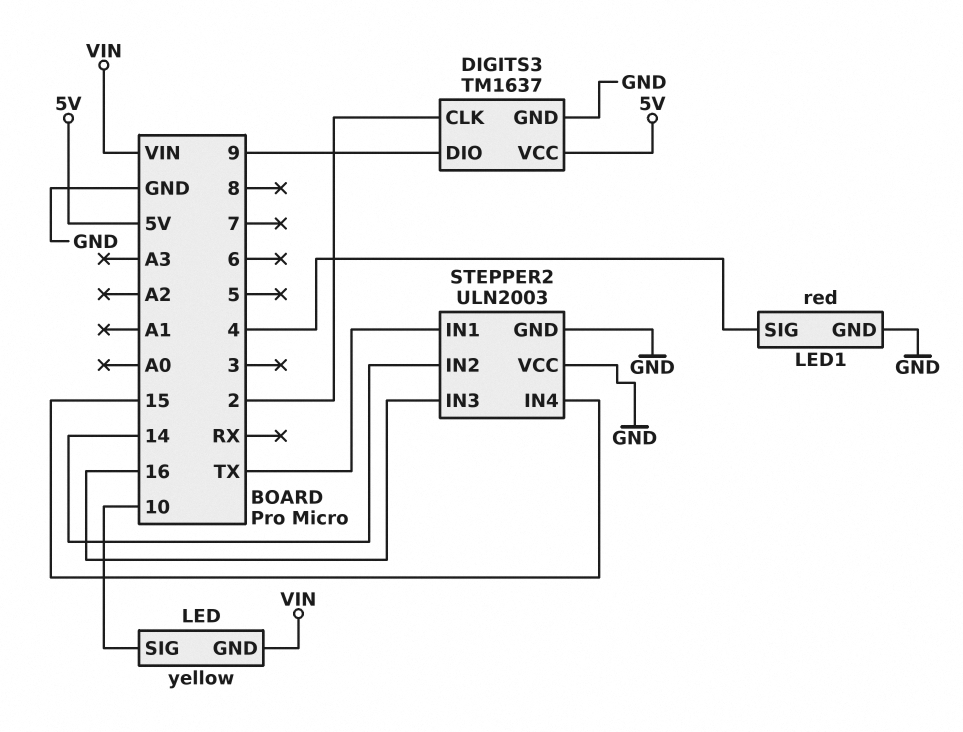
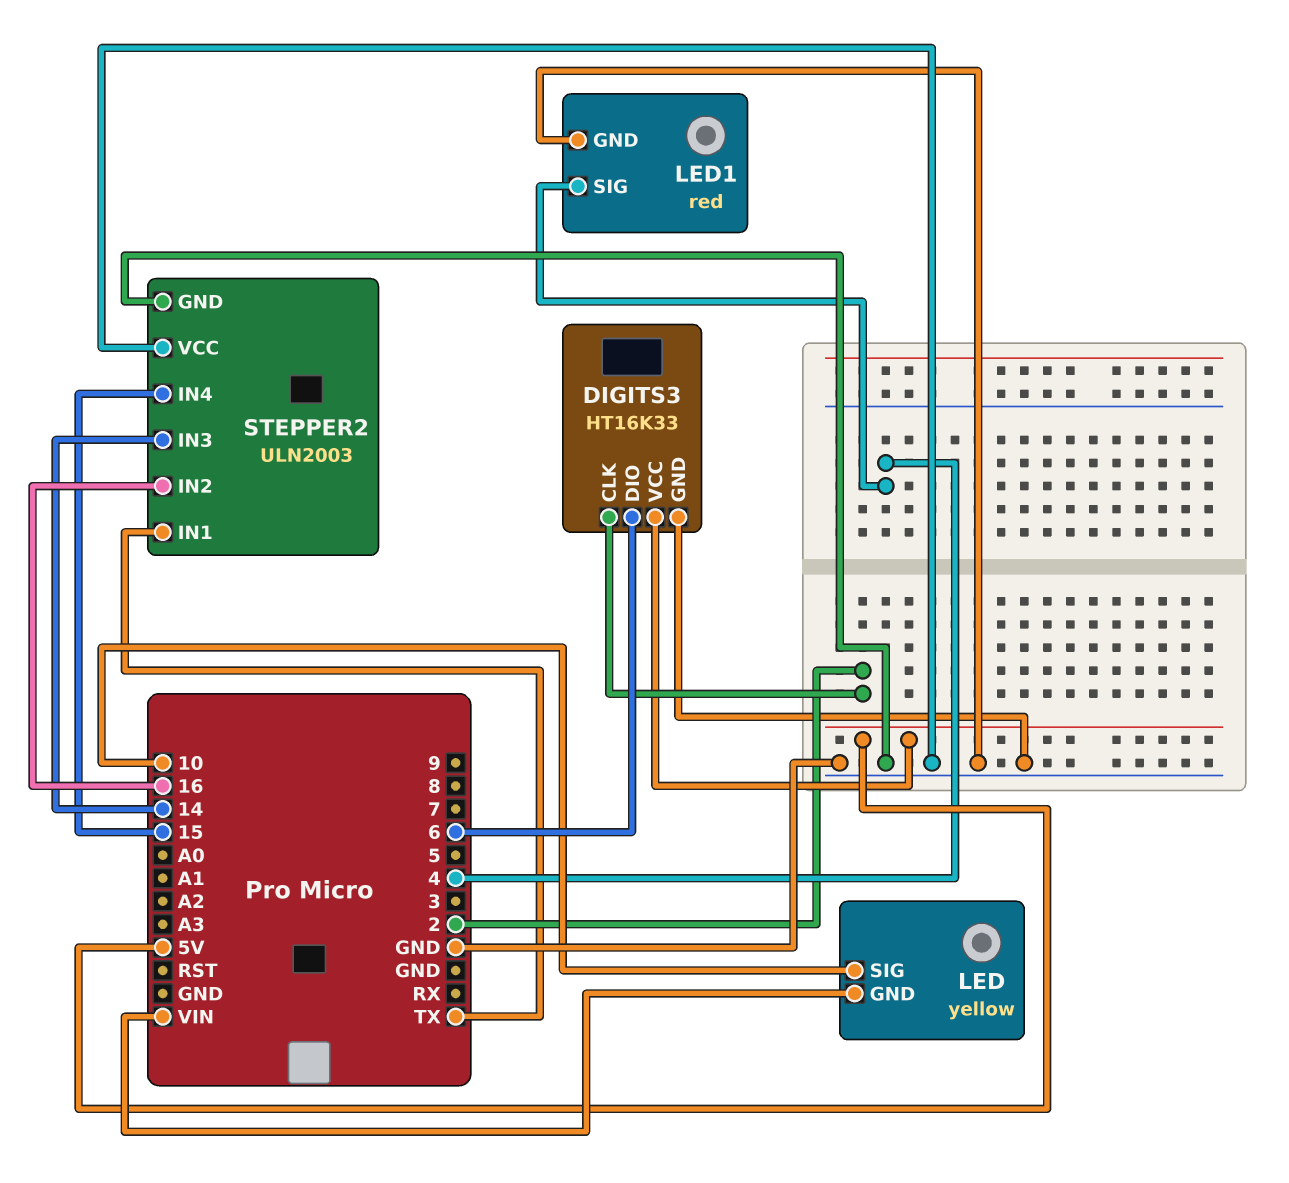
DIGITS3: TM1637 -> HT16K33
DIGITS3 pin DIO: 9 -> 6
STEPPER2 pin IN2: 14 -> 16
STEPPER2 pin IN3: 16 -> 14

